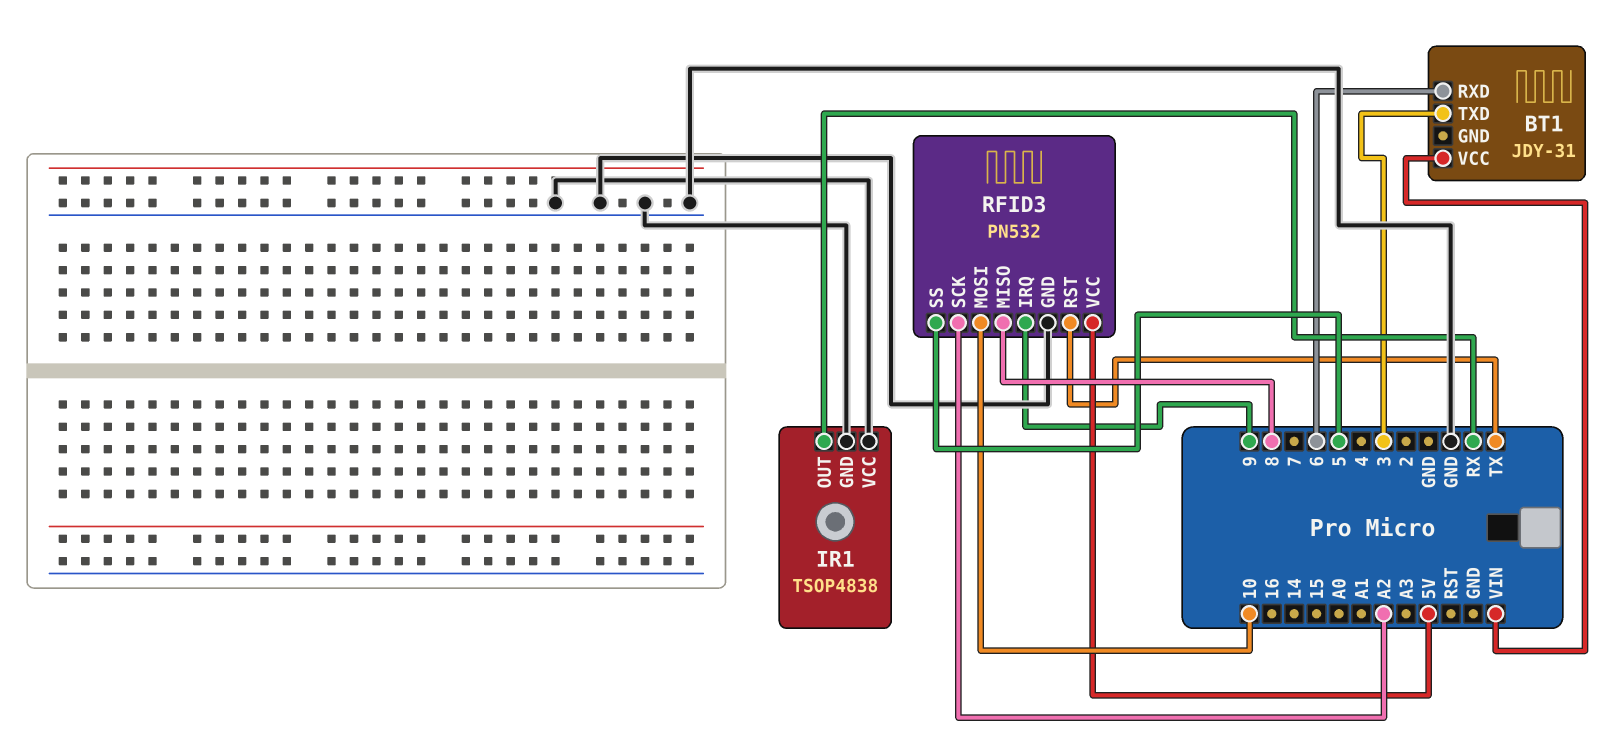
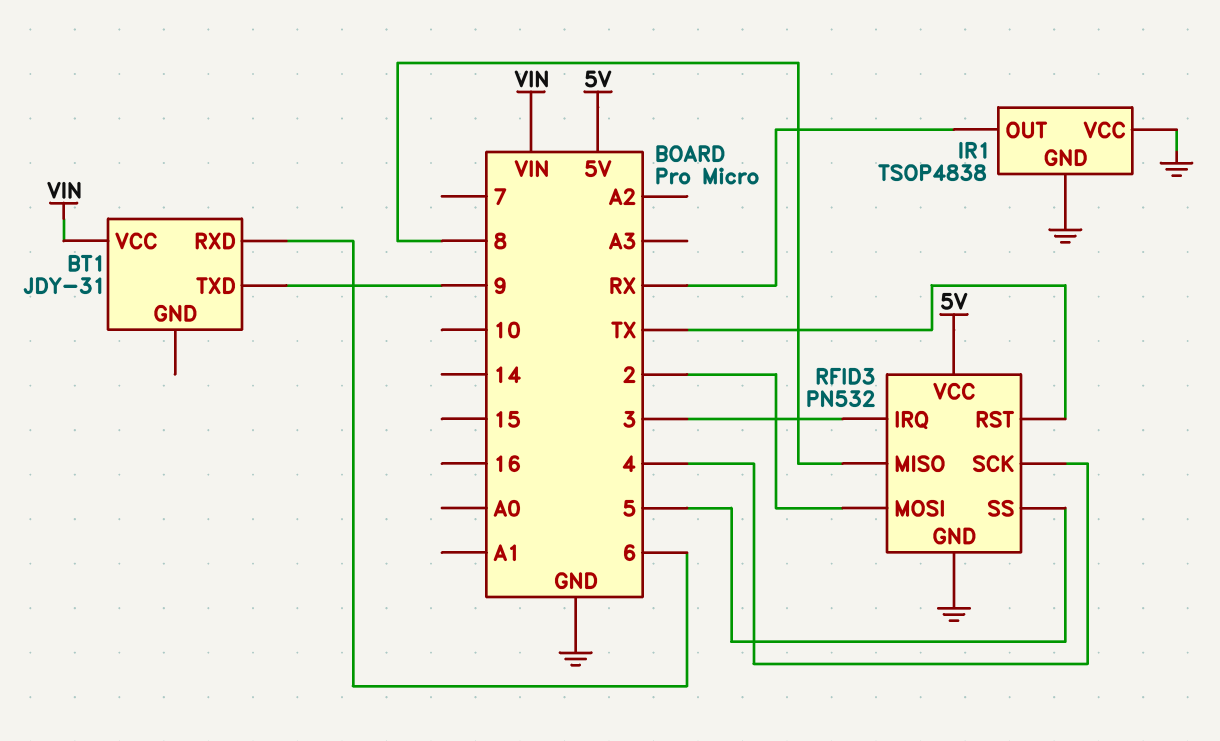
BT1 pin TXD: 3 -> 9
RFID3 pin IRQ: 9 -> 3
RFID3 pin MOSI: 10 -> 2
RFID3 pin SCK: A2 -> 4

